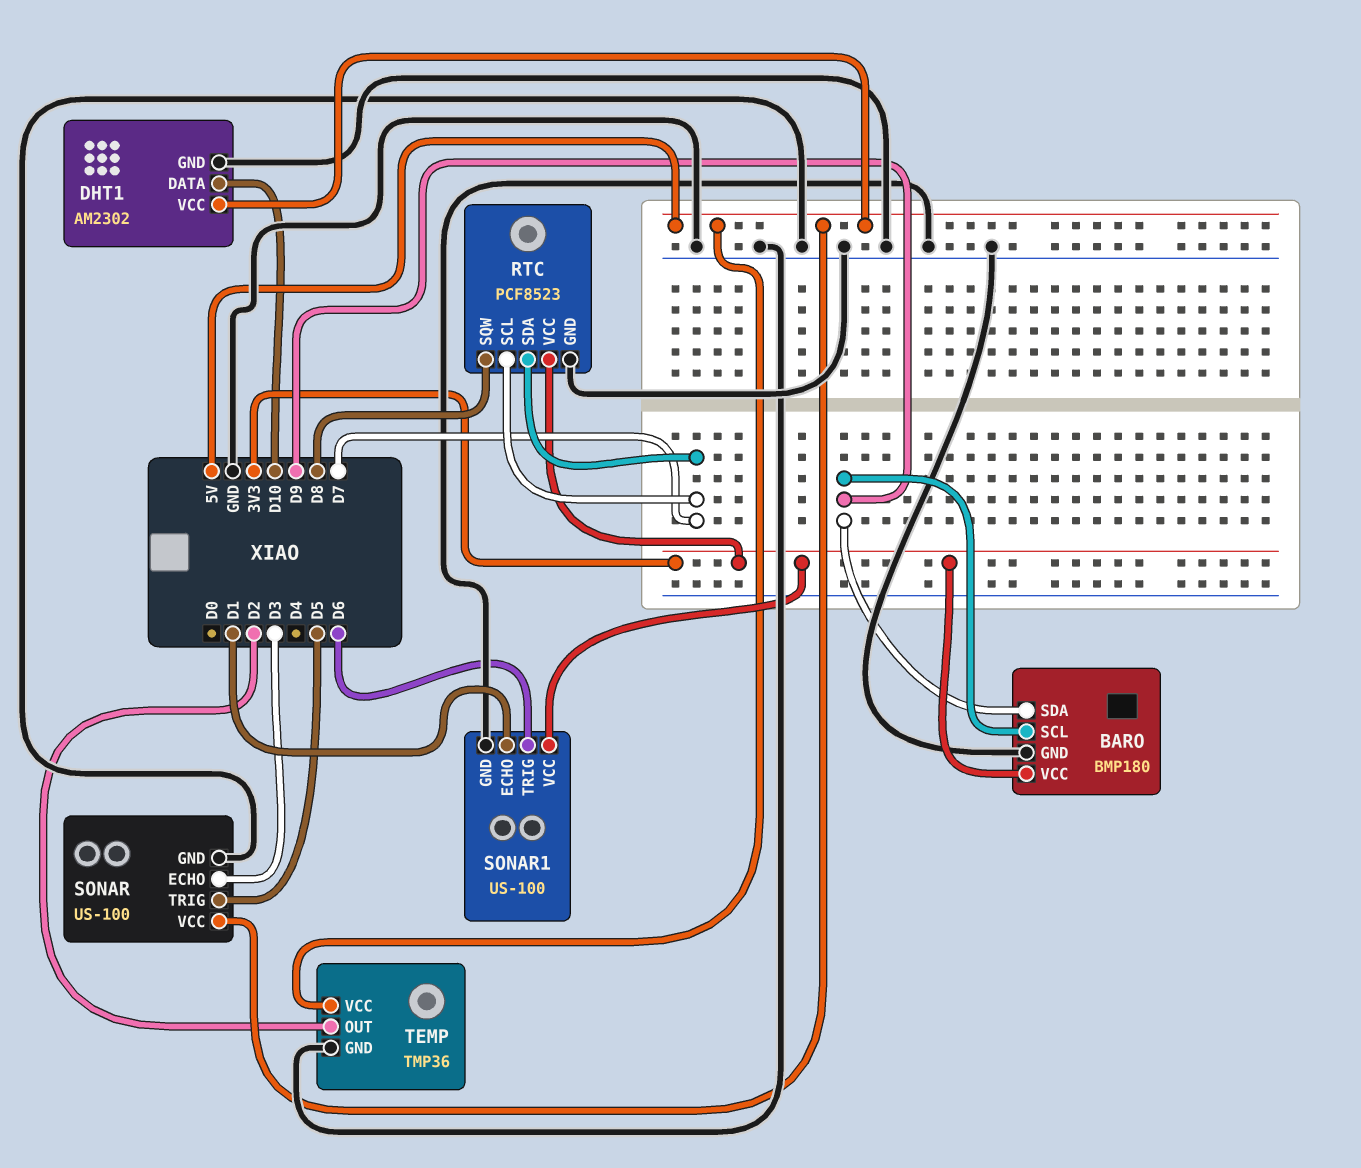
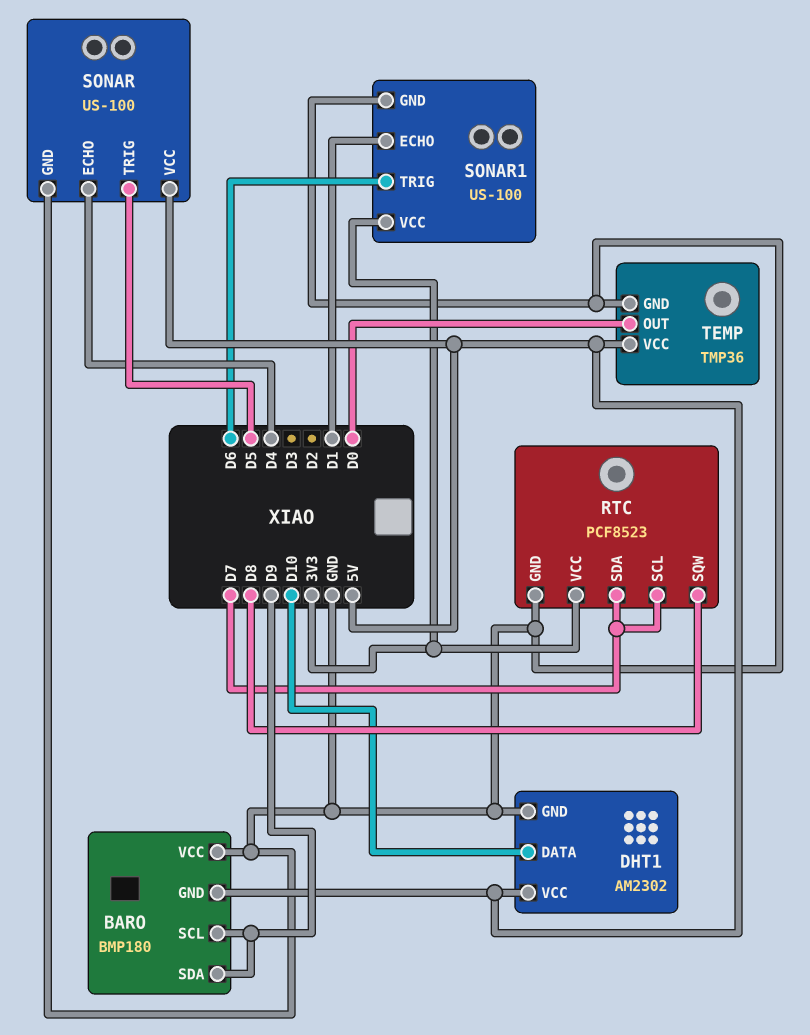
BARO pin GND: GND -> 5V
BARO pin VCC: 3V3 -> GND
SONAR pin ECHO: D3 -> D4
TEMP pin OUT: D2 -> D0

